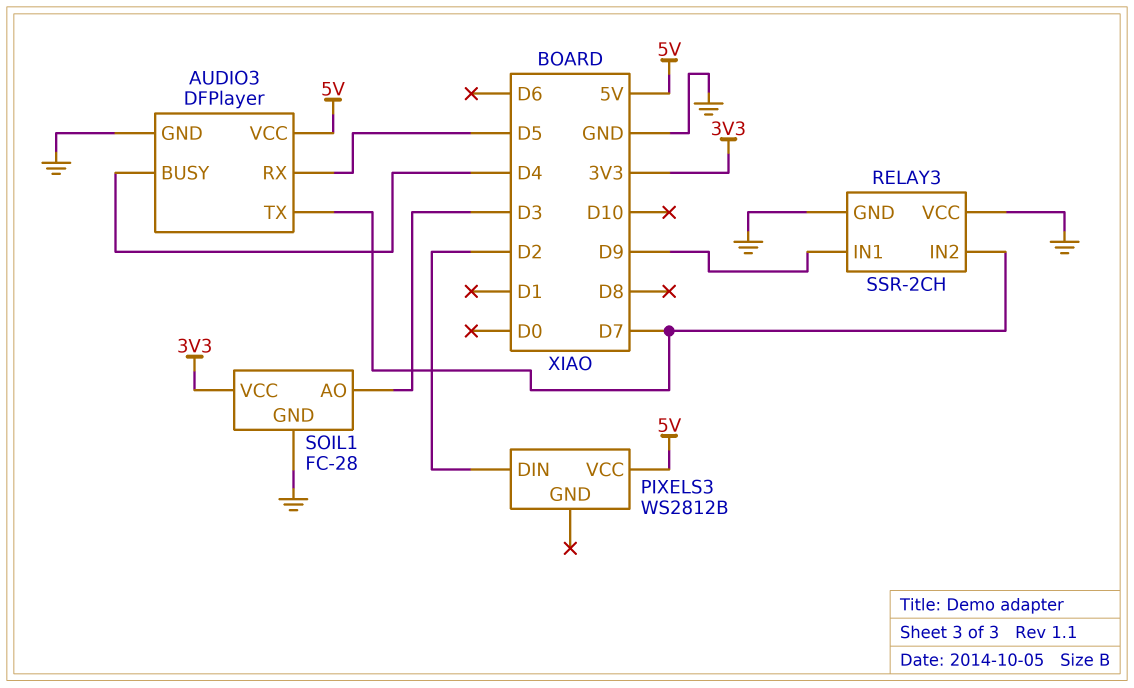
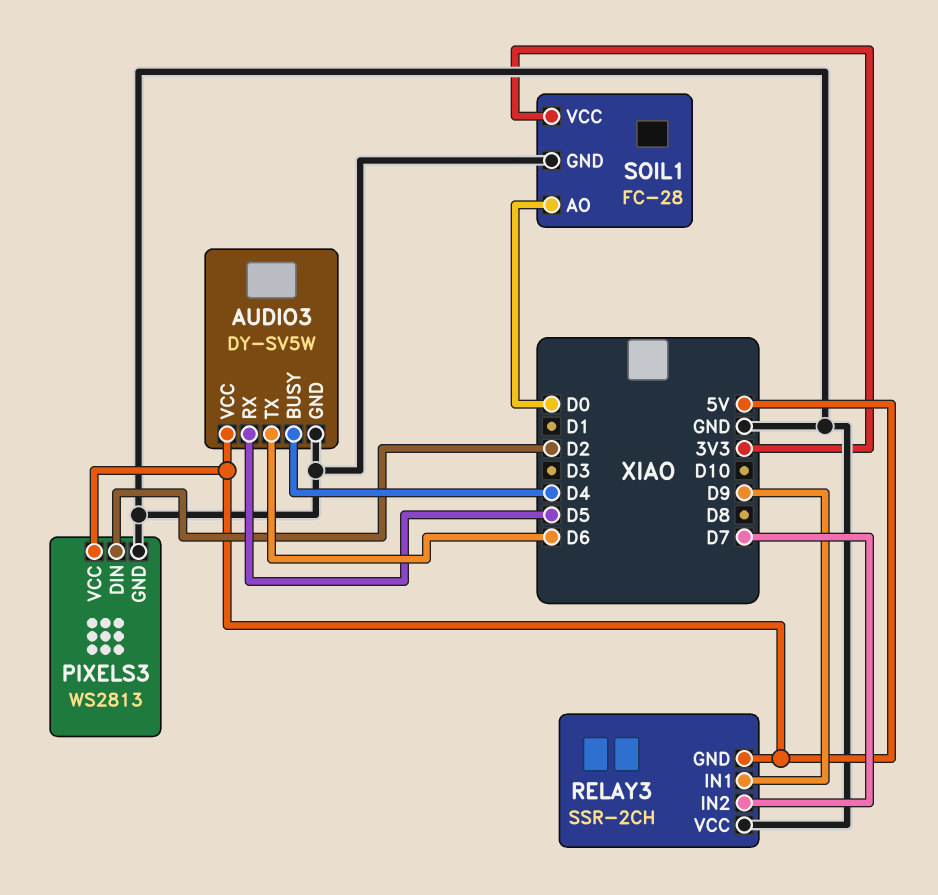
AUDIO3: DFPlayer -> DY-SV5W
AUDIO3 pin TX: D7 -> D6
PIXELS3: WS2812B -> WS2813
PIXELS3 pin GND: none -> GND
RELAY3 pin GND: GND -> 5V
SOIL1 pin AO: D3 -> D0

